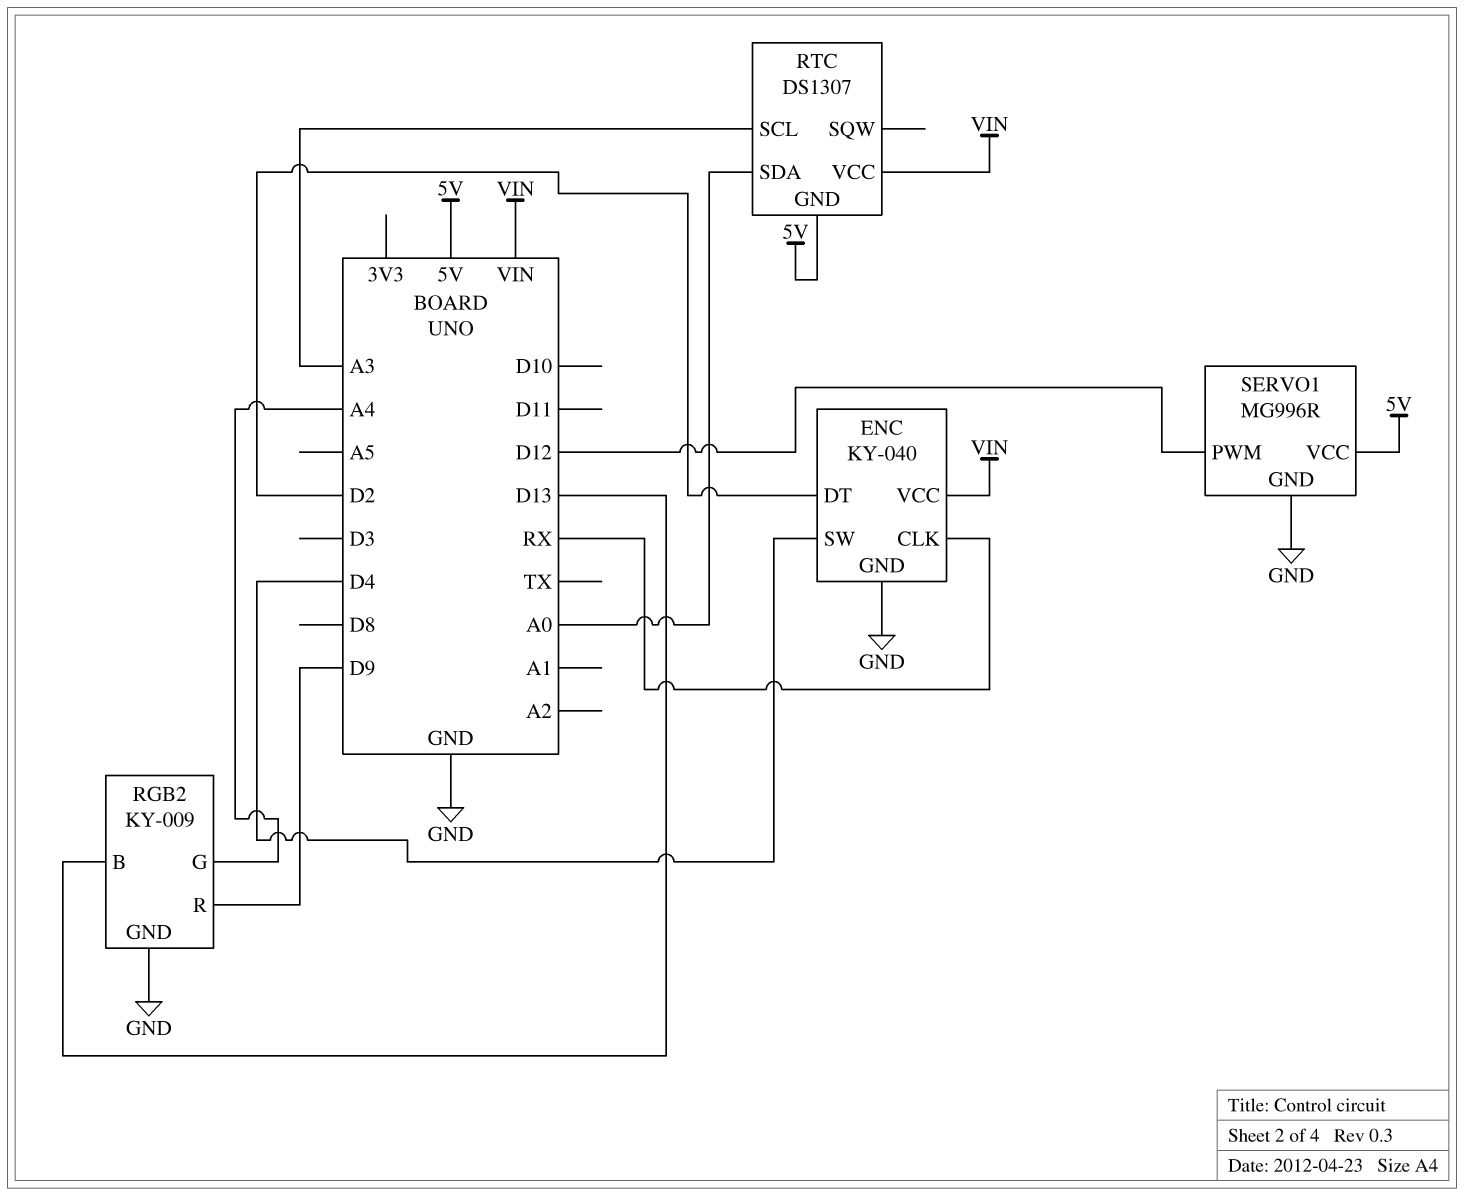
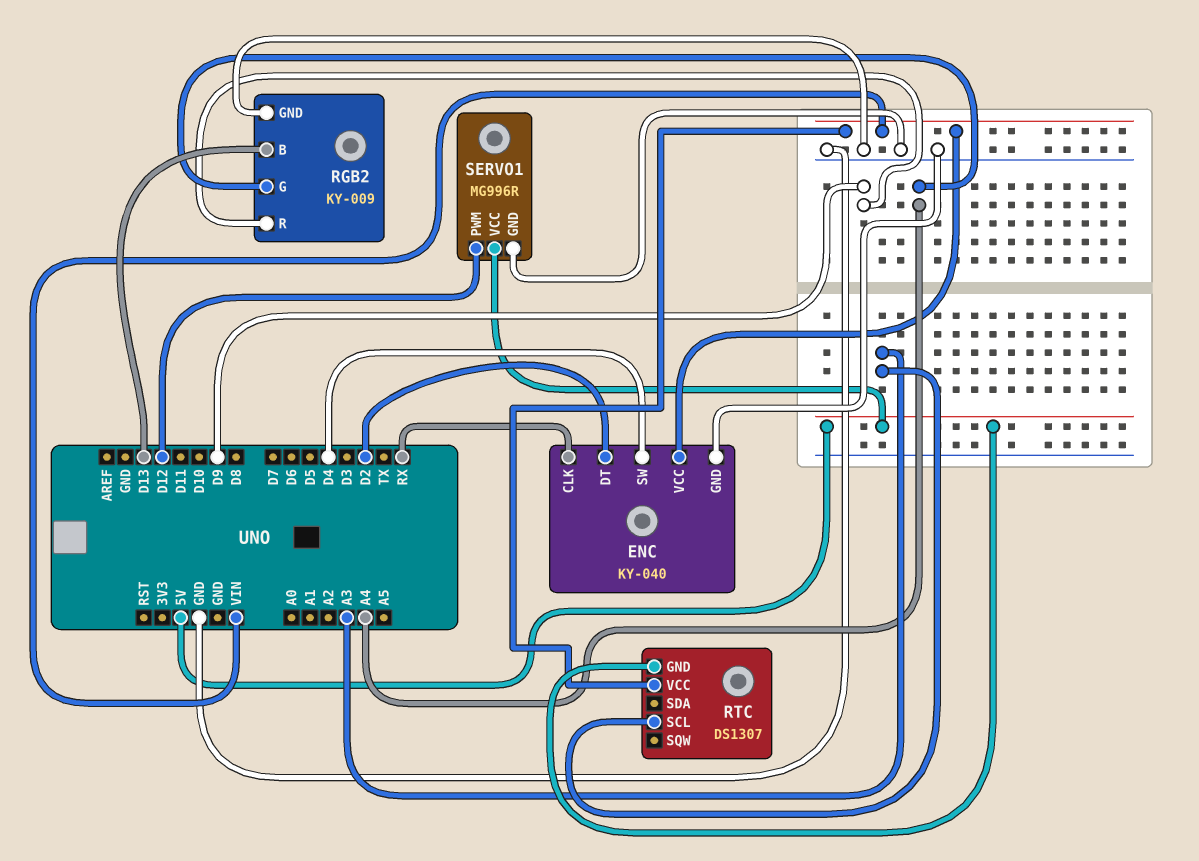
RTC pin SDA: A0 -> none

